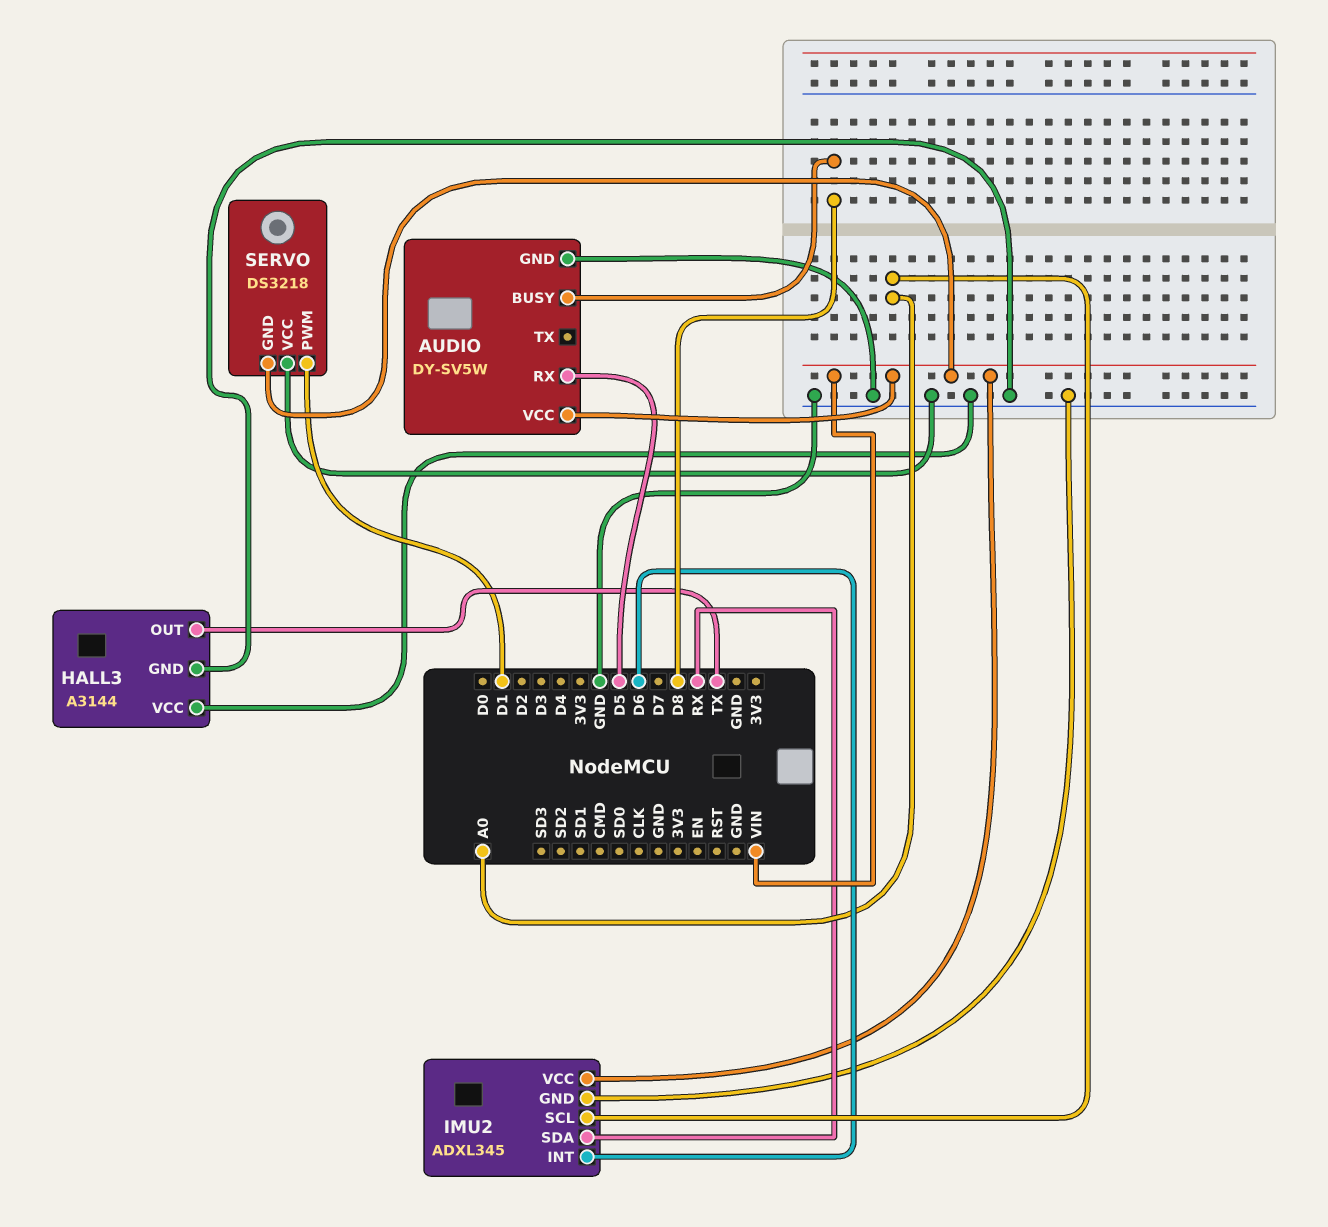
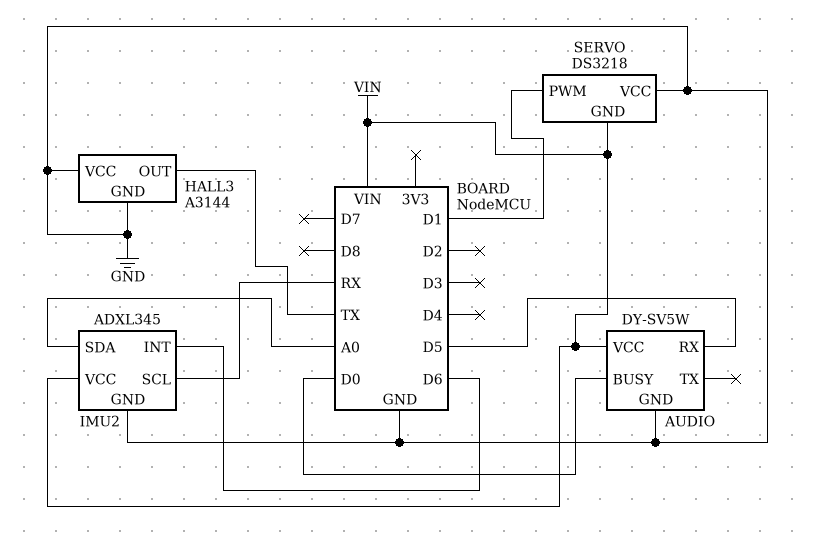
AUDIO pin BUSY: D8 -> D0
IMU2 pin SCL: A0 -> RX
IMU2 pin SDA: RX -> A0

